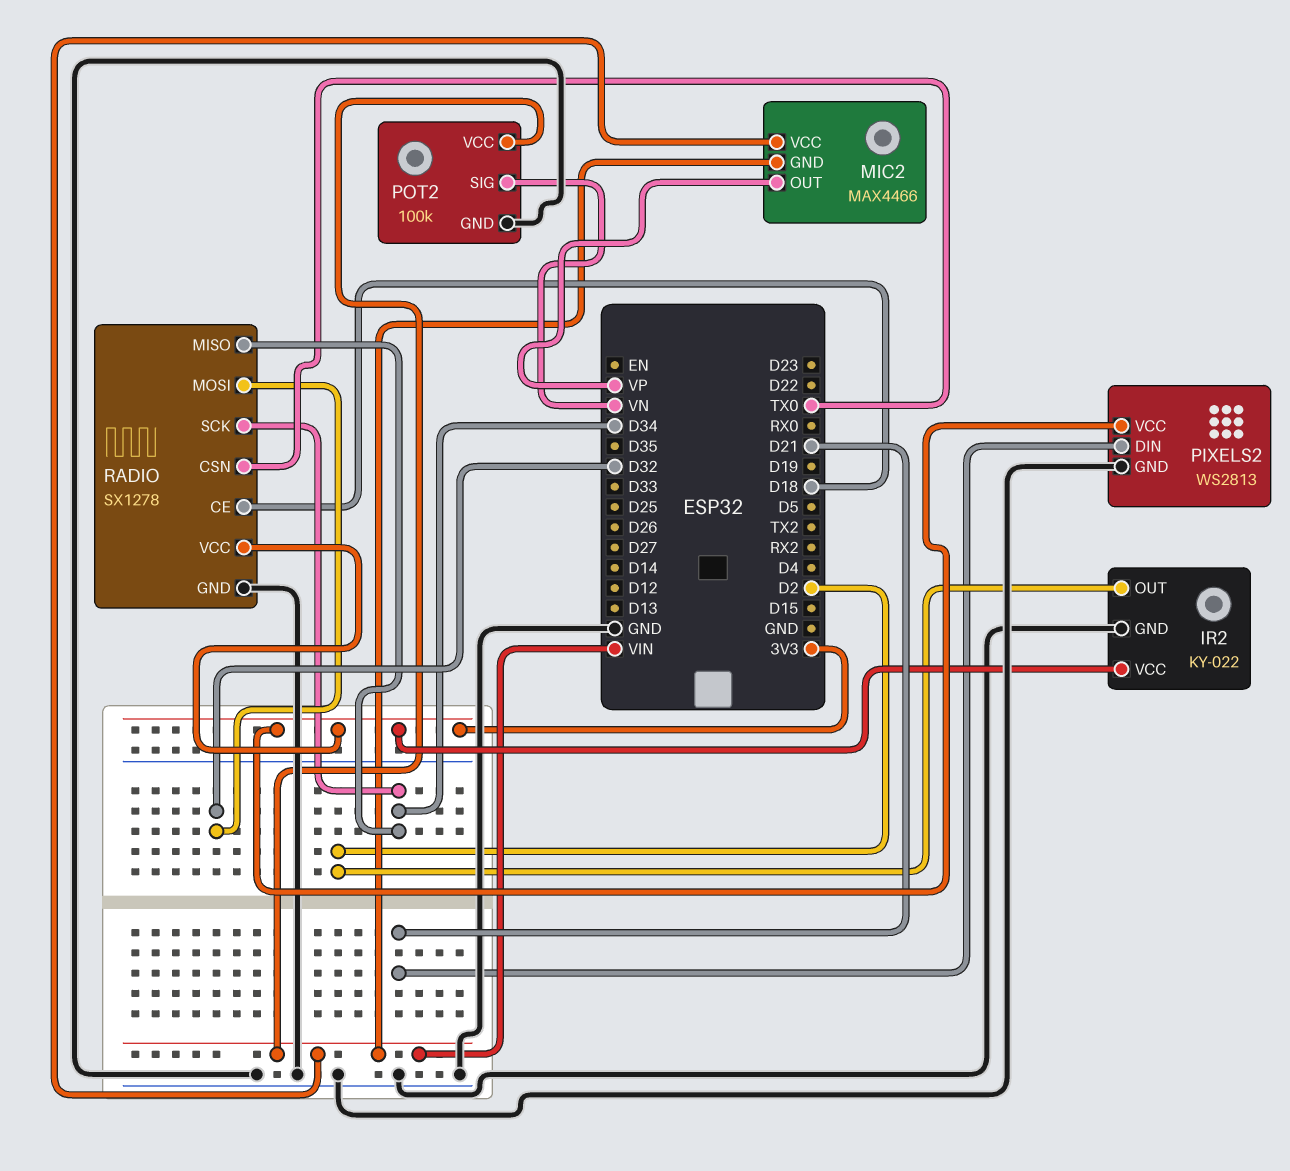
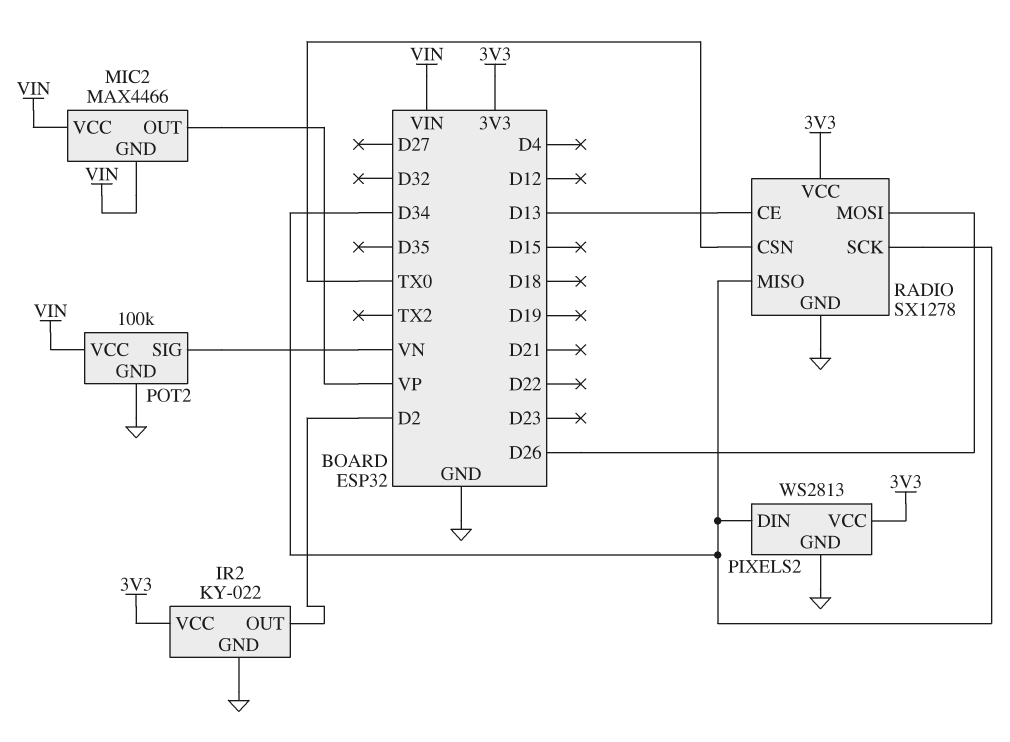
PIXELS2 pin DIN: D21 -> D34
RADIO pin CE: D18 -> D13
RADIO pin MOSI: D32 -> D26

